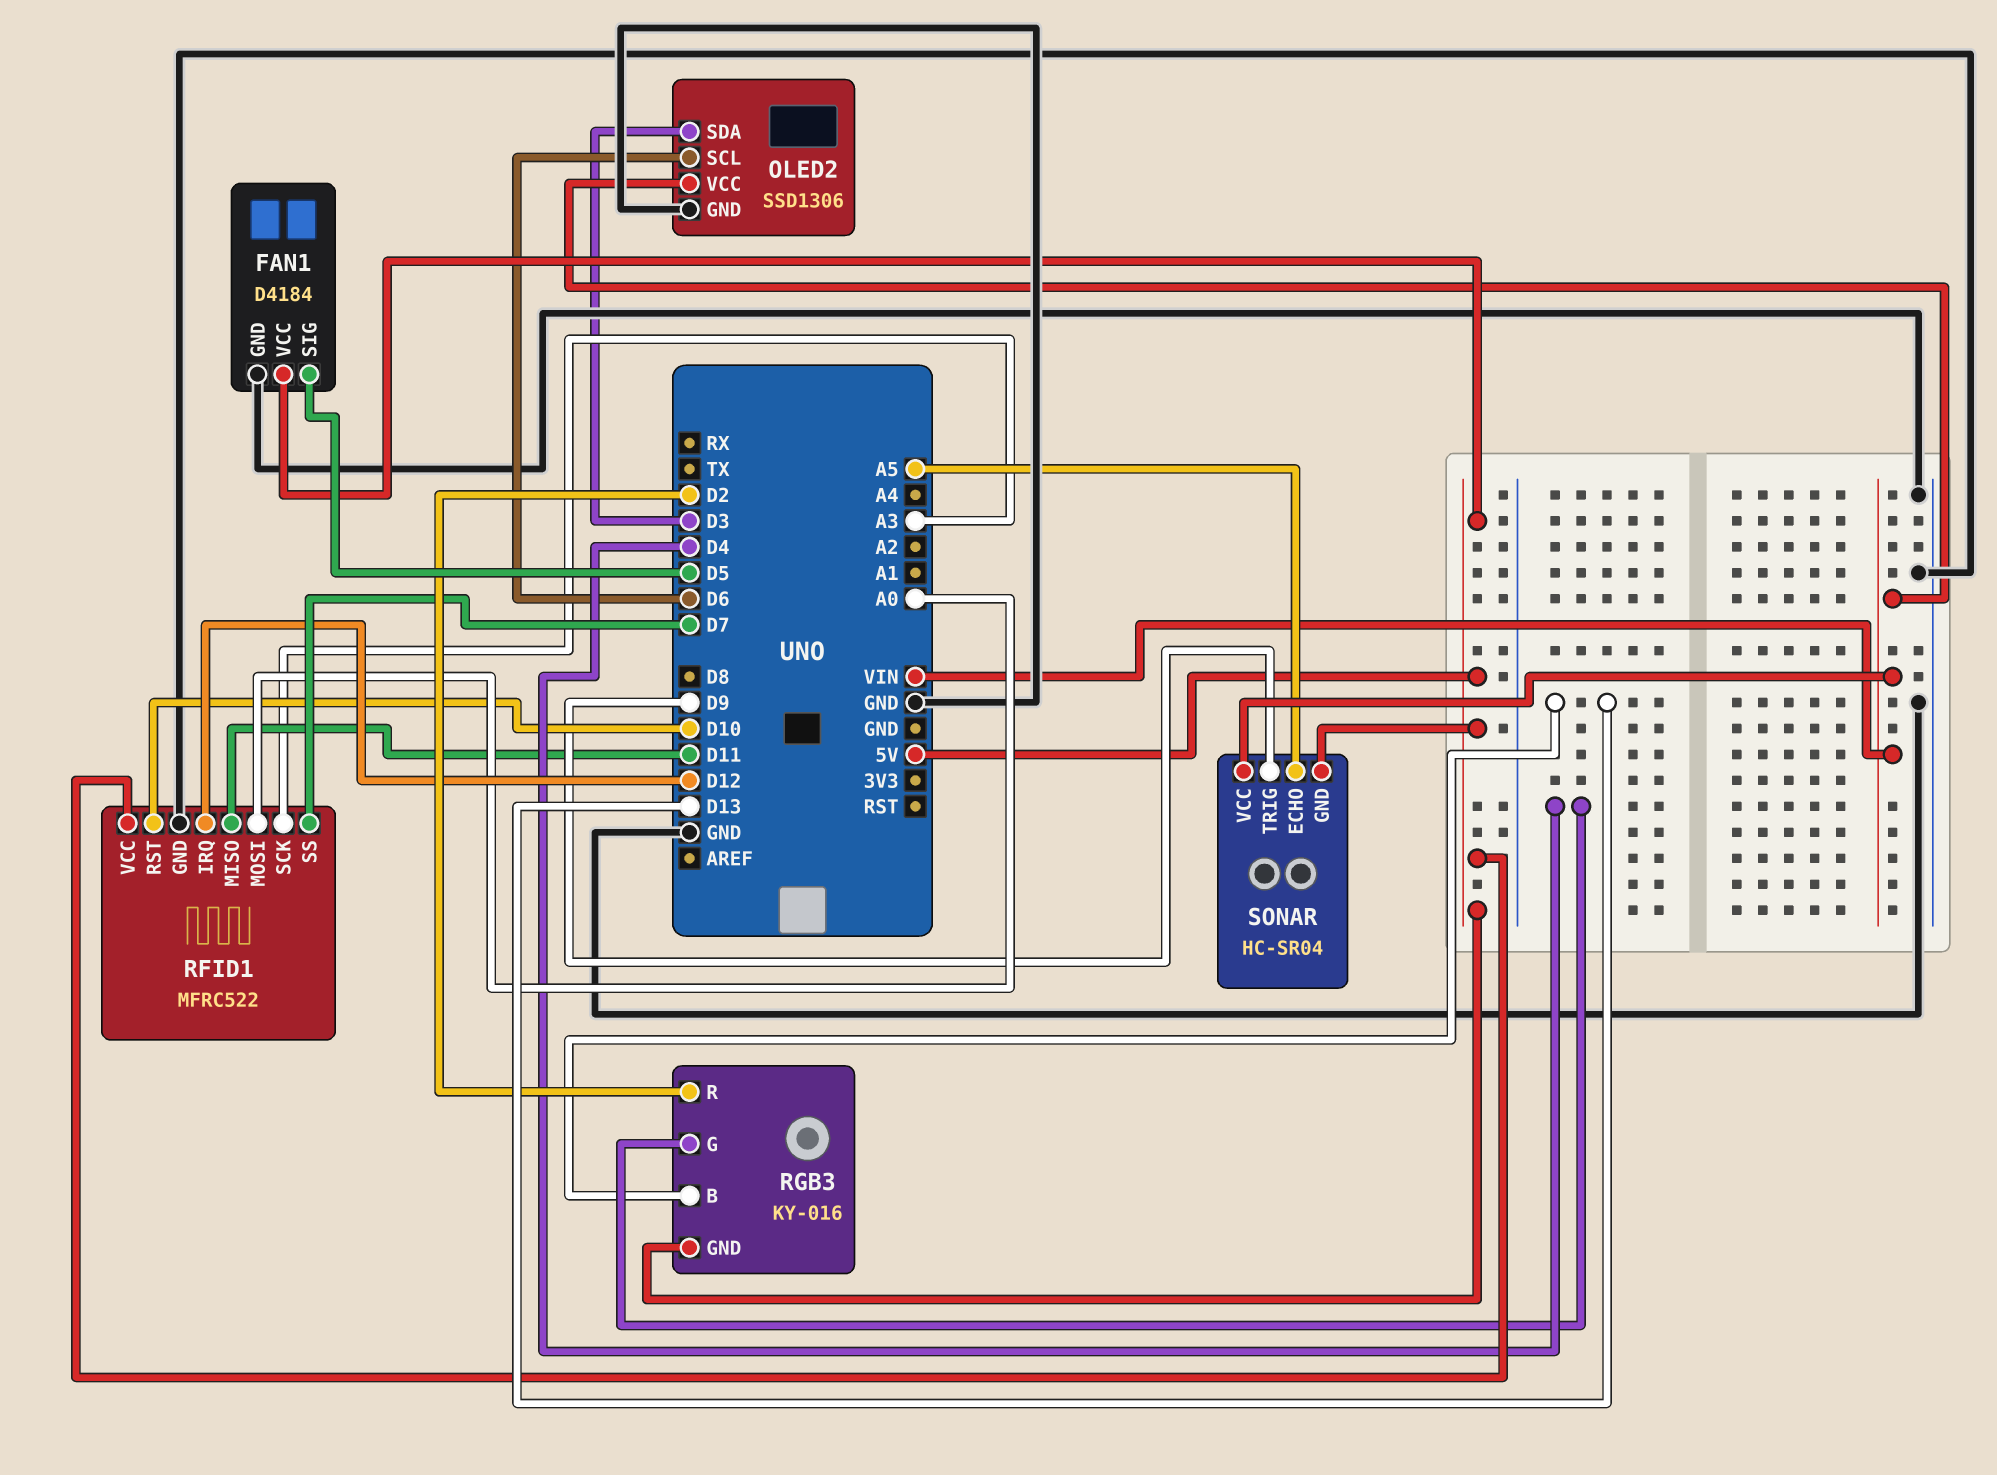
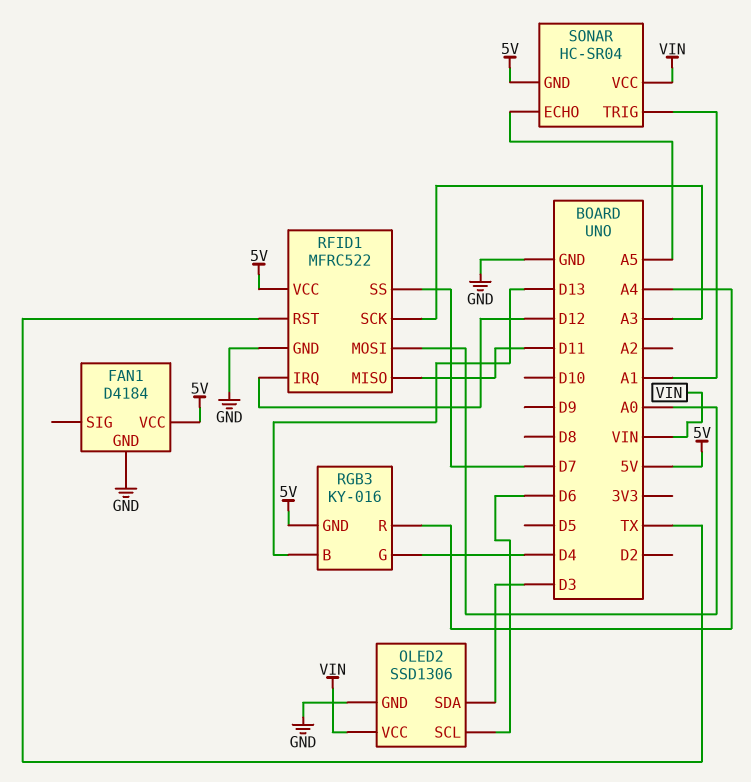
FAN1 pin SIG: D5 -> none
RFID1 pin RST: D10 -> TX
RGB3 pin R: D2 -> A4
SONAR pin TRIG: D9 -> A1

